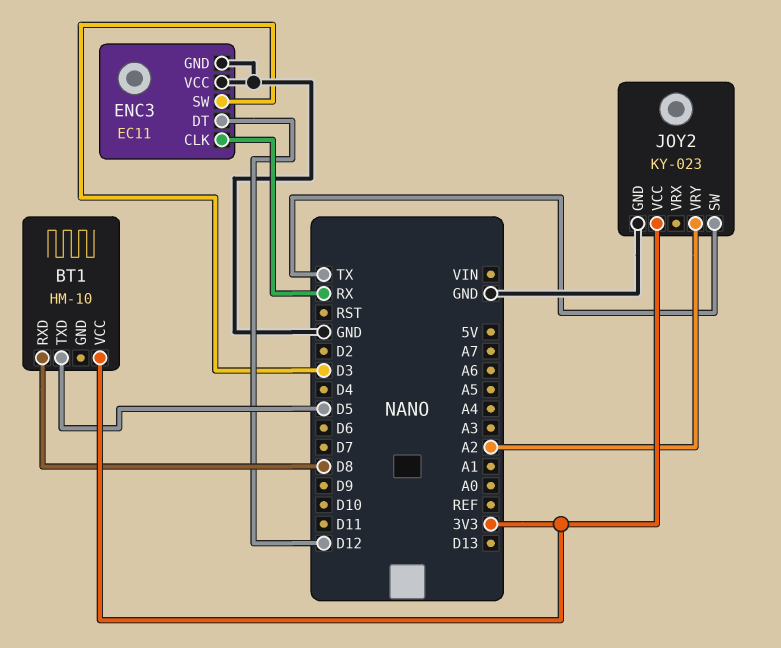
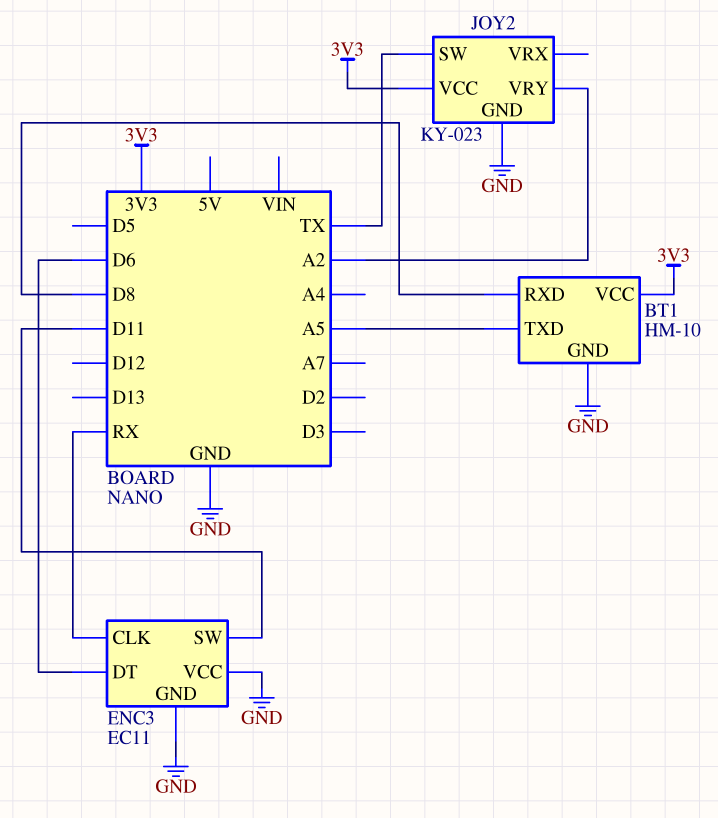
BT1 pin GND: none -> GND
BT1 pin TXD: D5 -> A5
ENC3 pin DT: D12 -> D6
ENC3 pin SW: D3 -> D11

